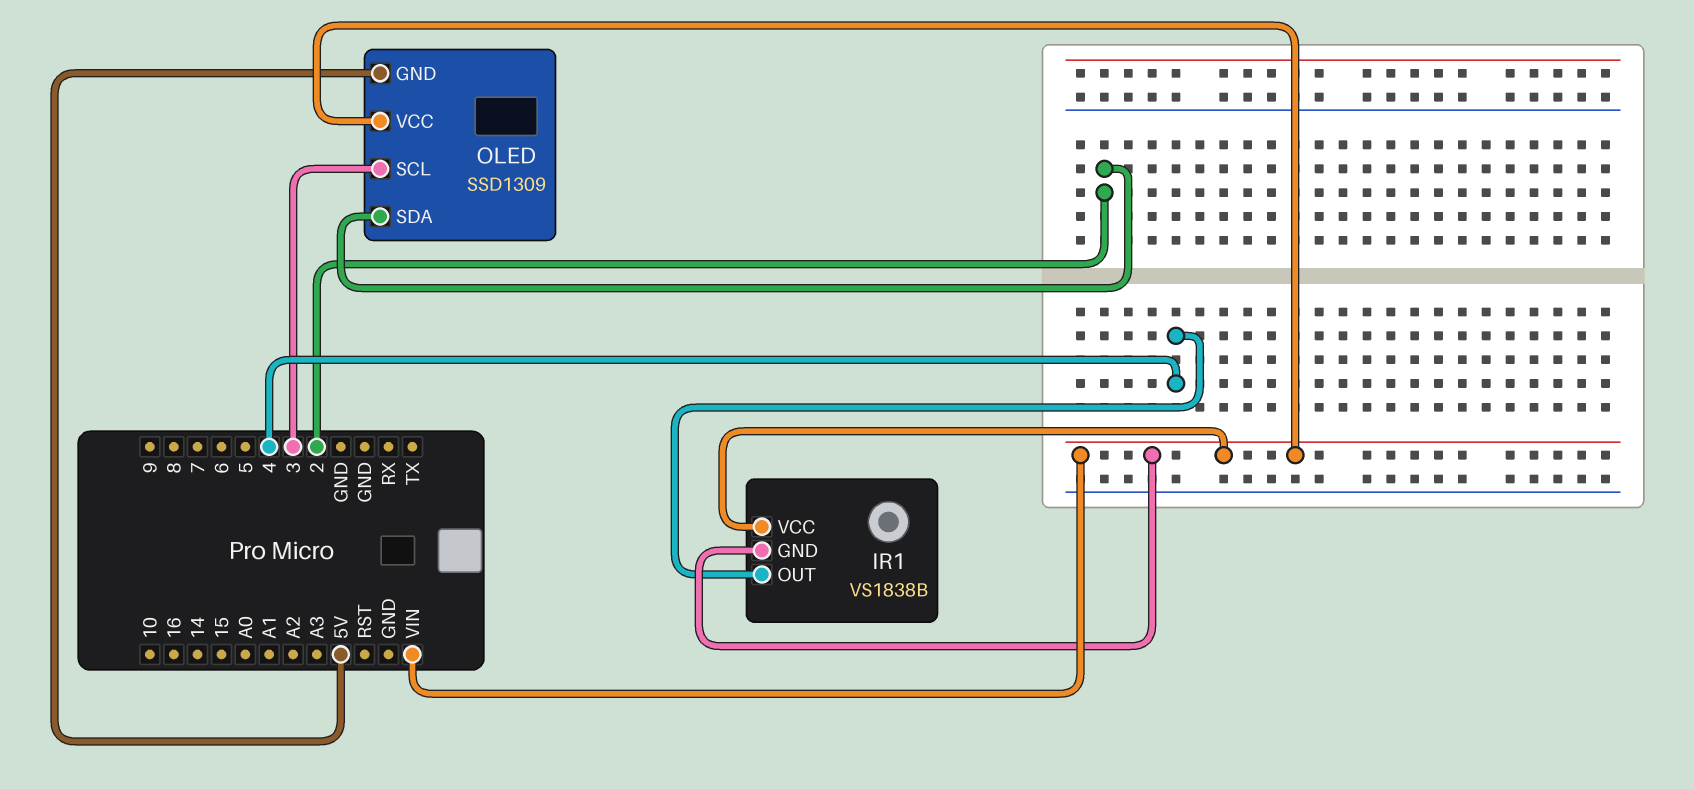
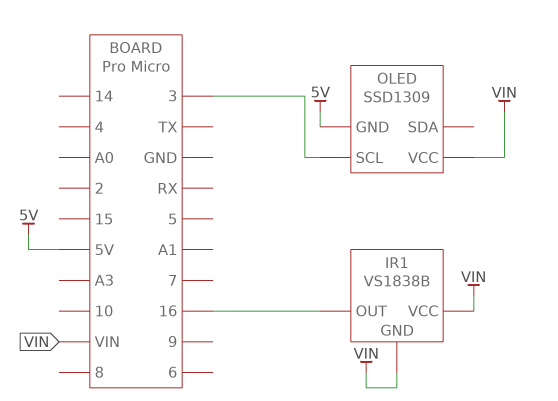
IR1 pin OUT: 4 -> 16
OLED pin SDA: 2 -> none

